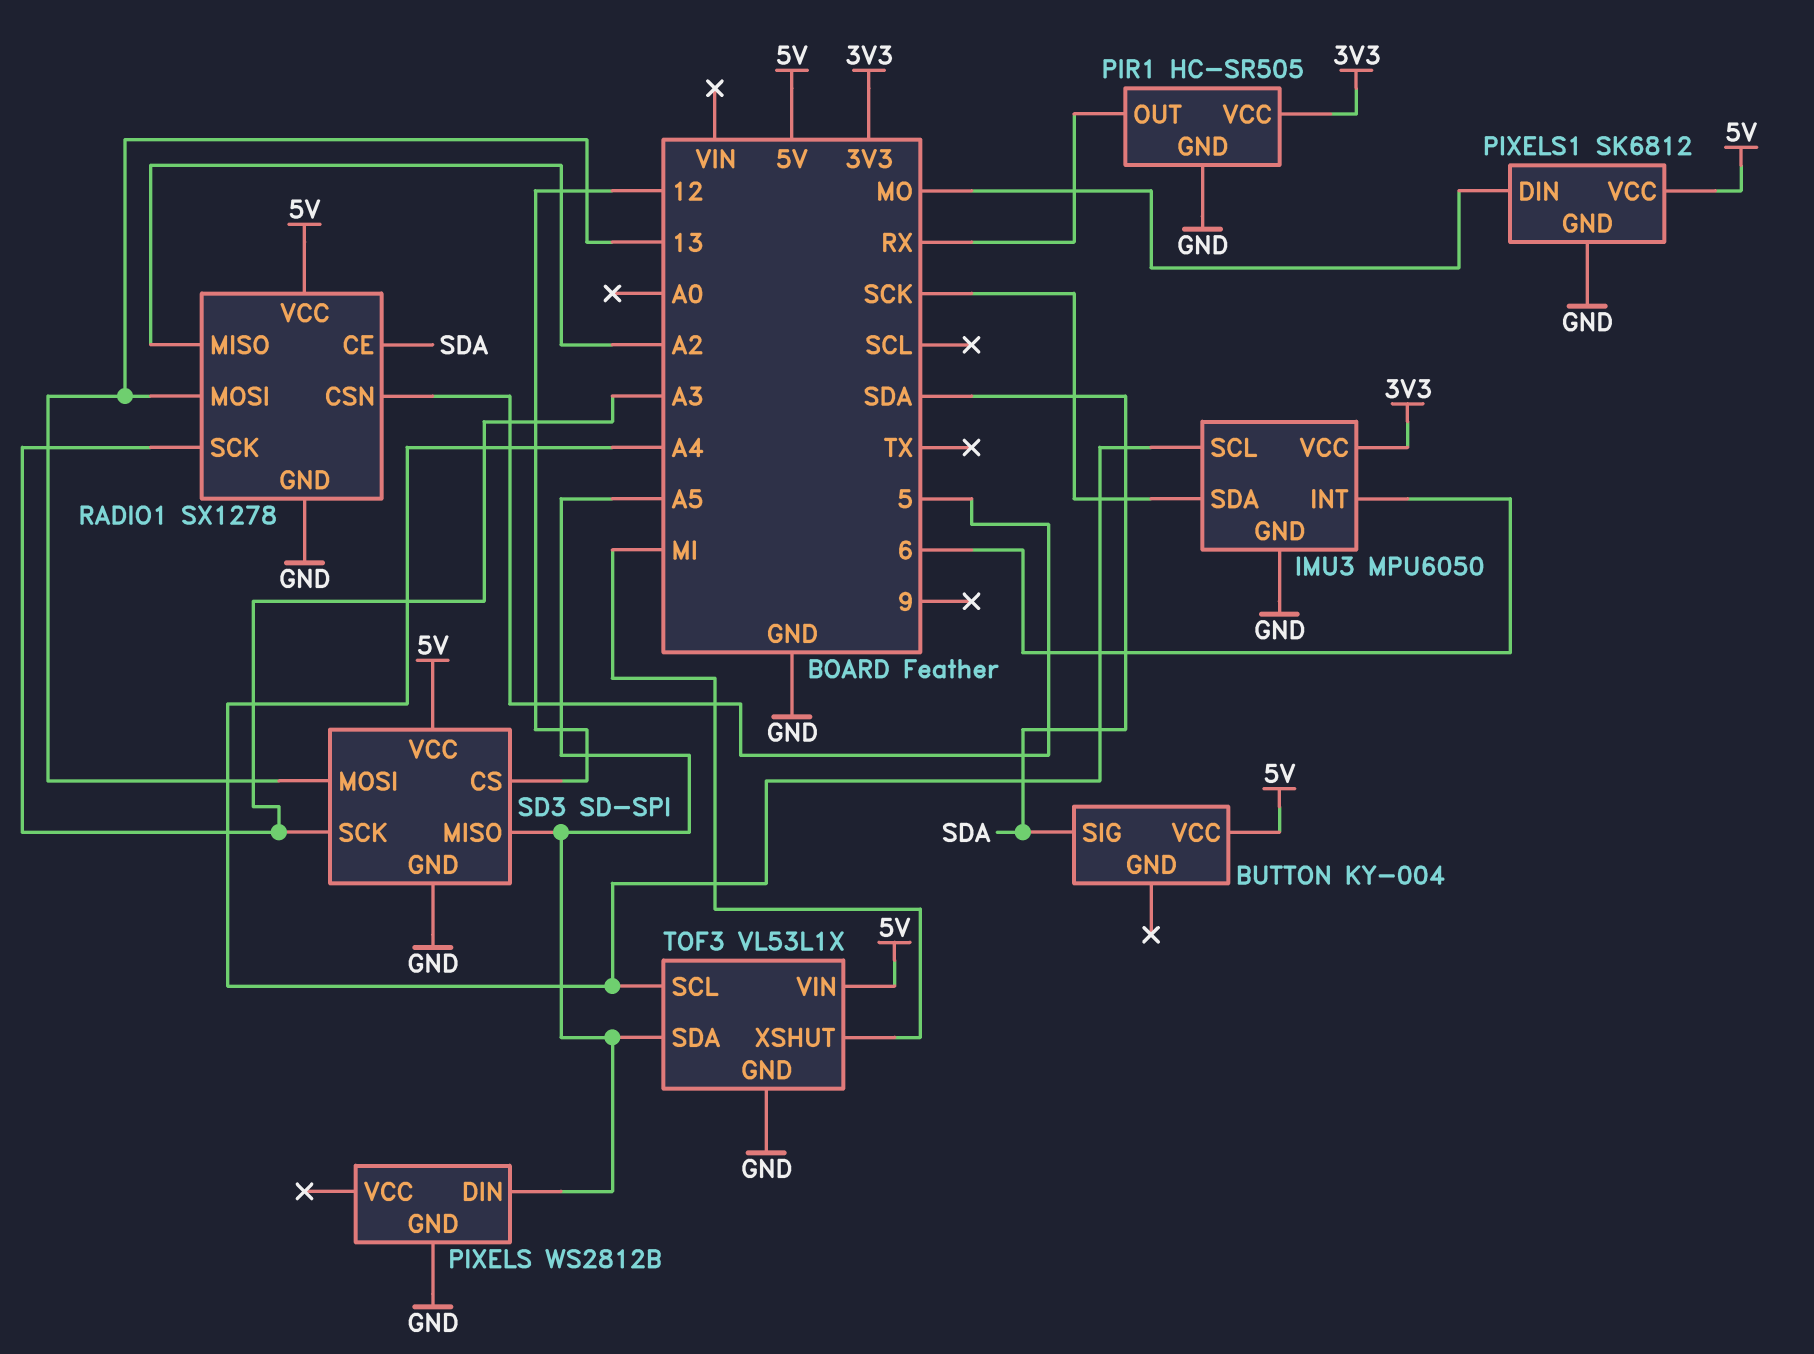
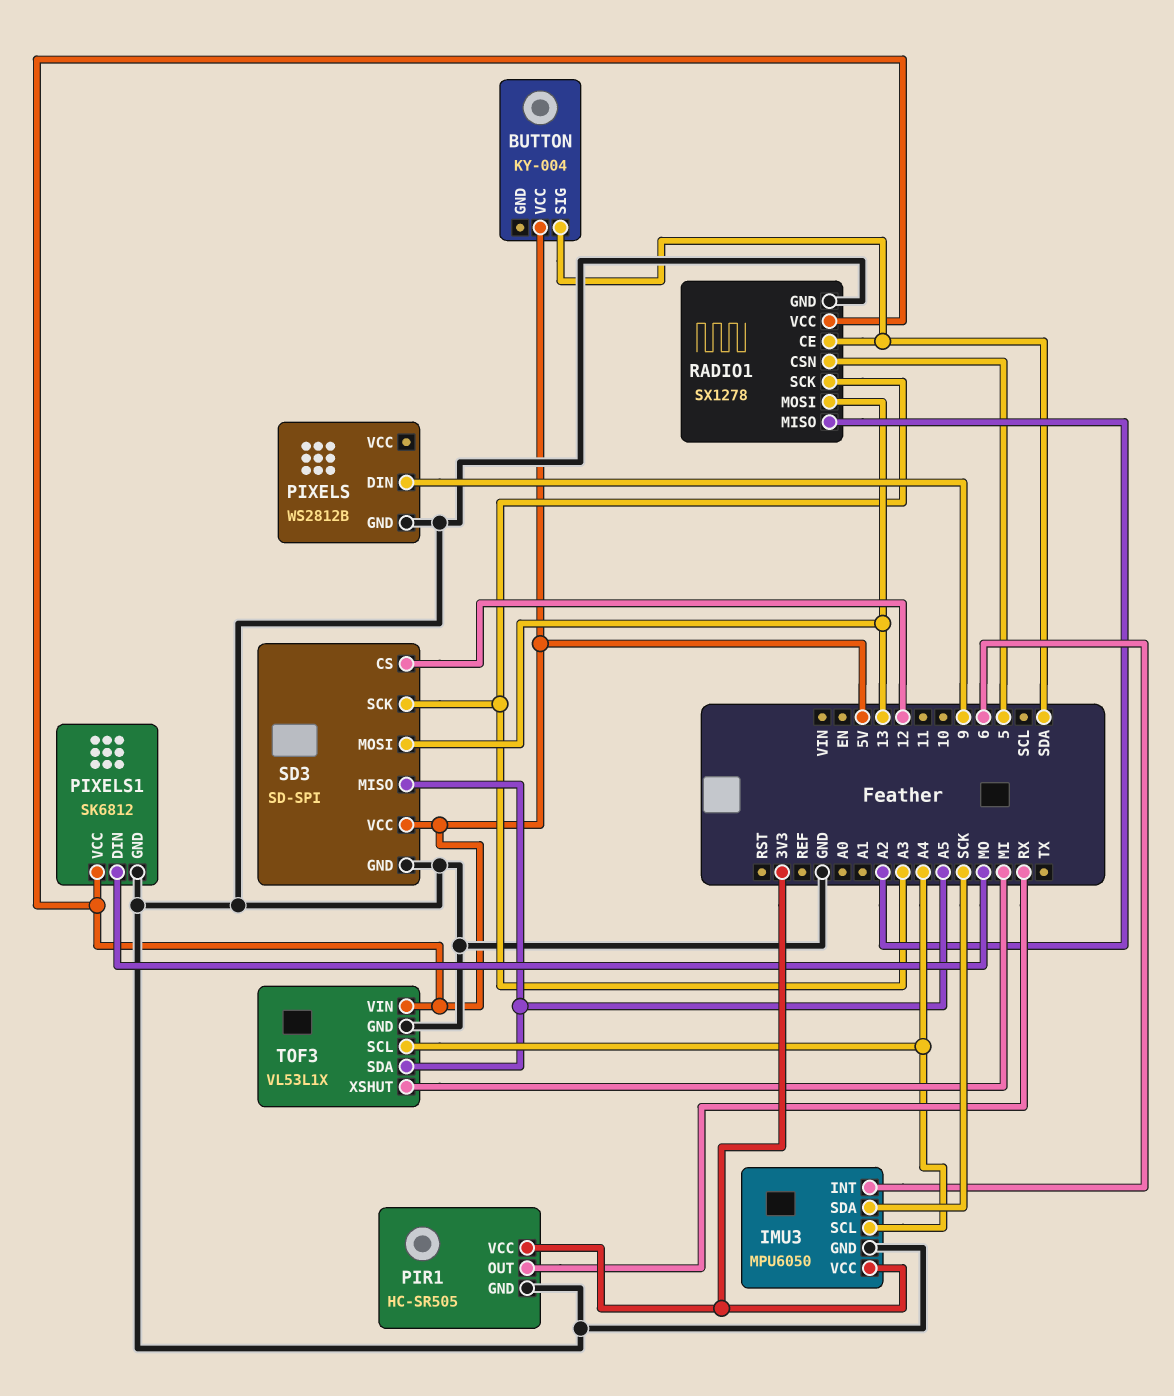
PIXELS pin DIN: A5 -> 9

